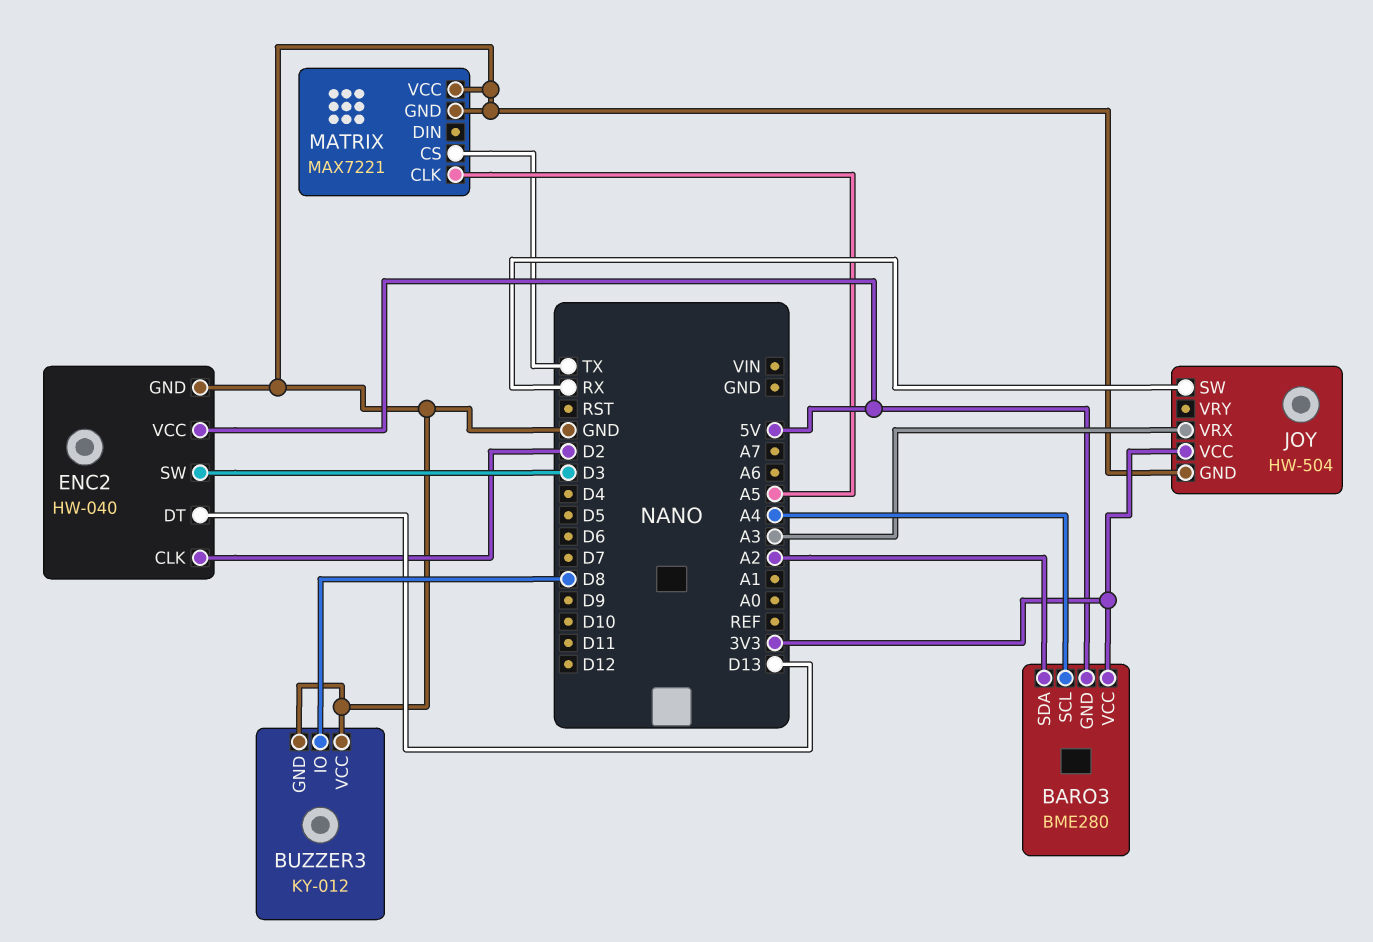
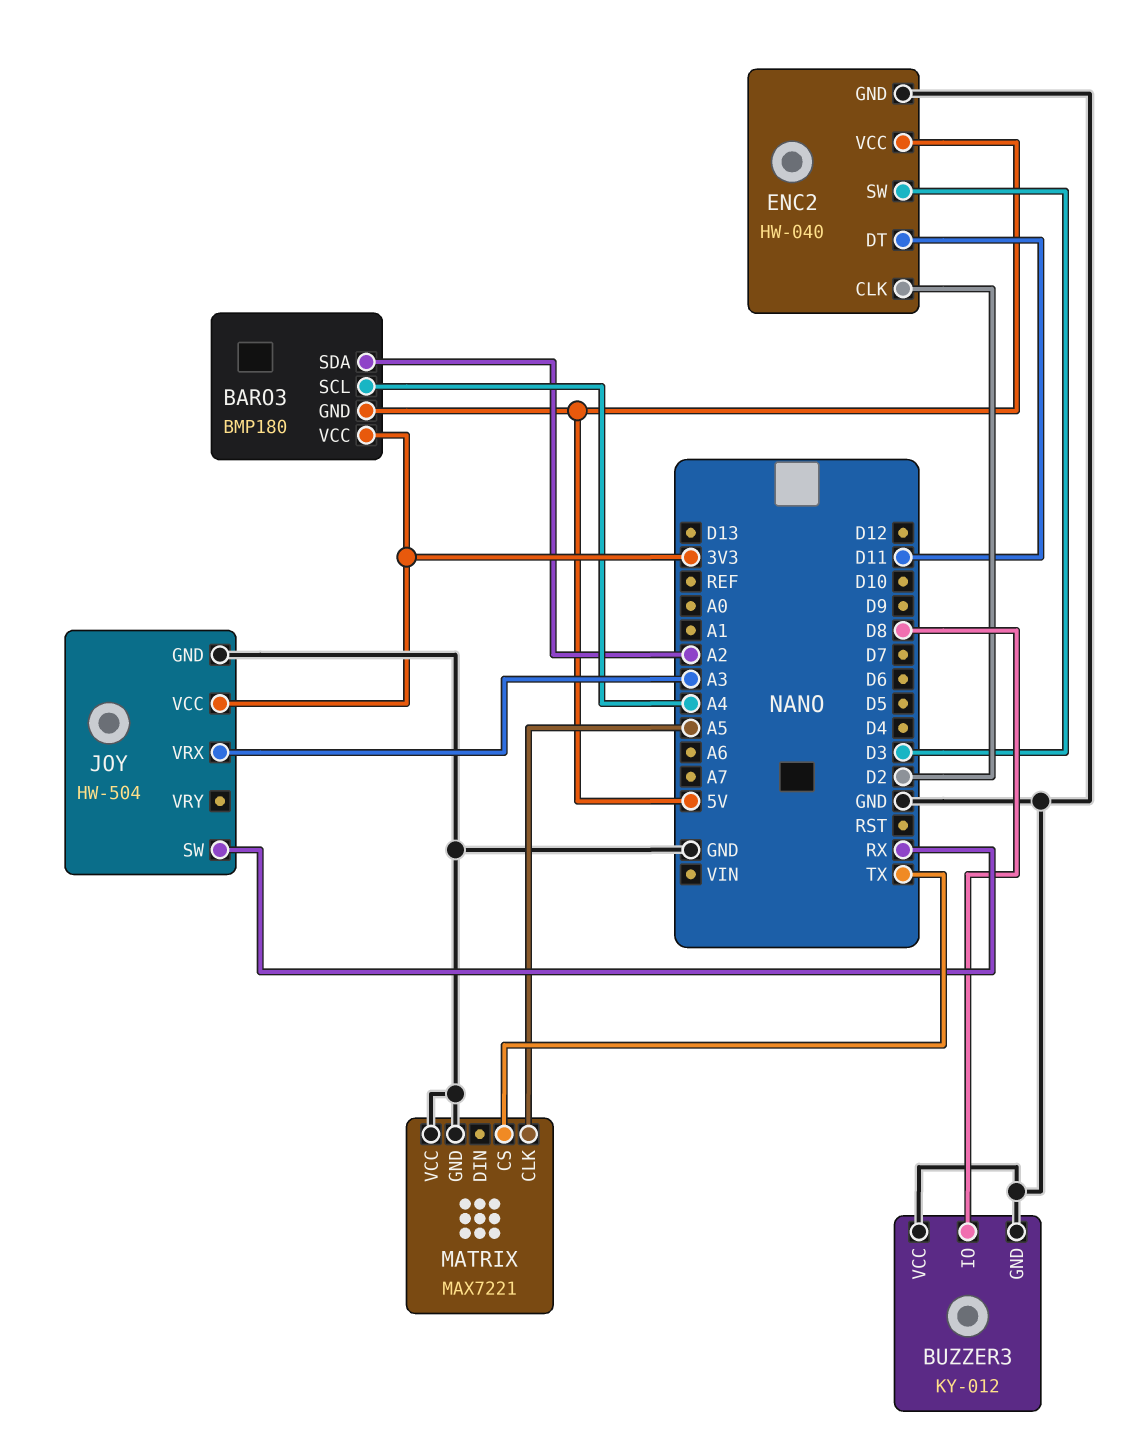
BARO3: BME280 -> BMP180
ENC2 pin DT: D13 -> D11

